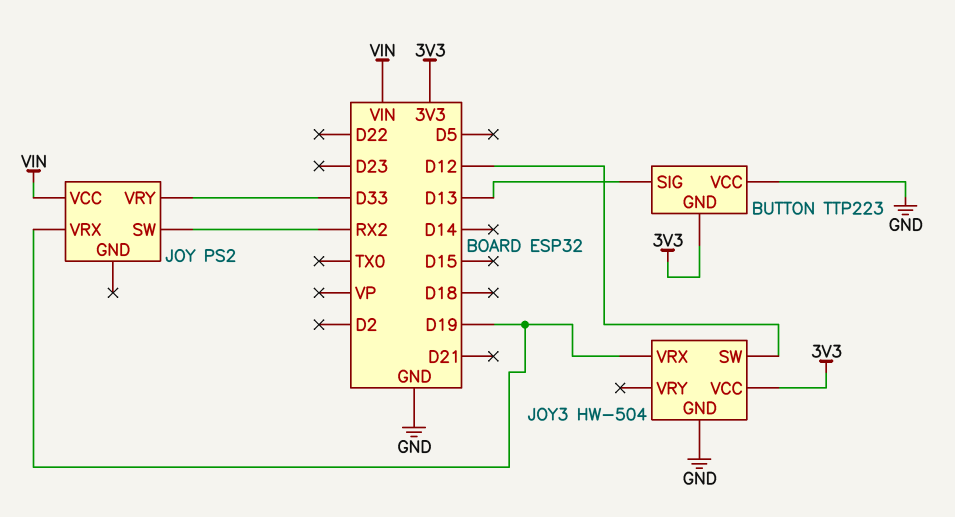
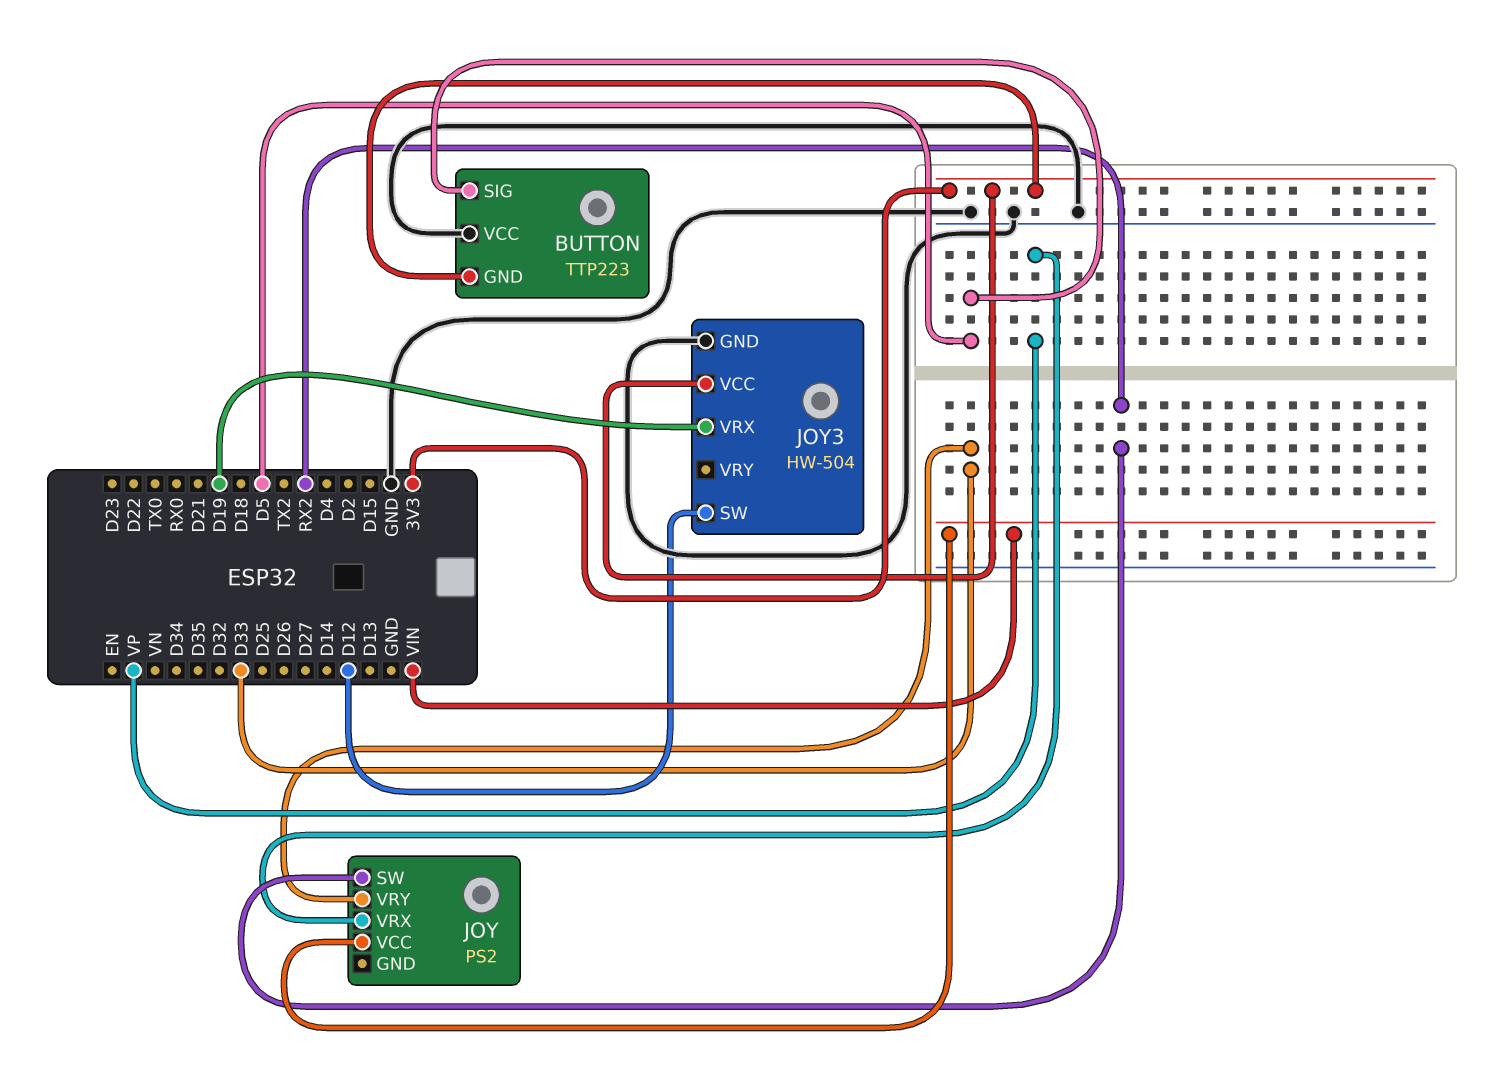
BUTTON pin SIG: D13 -> D5
JOY pin VRX: D19 -> VP

